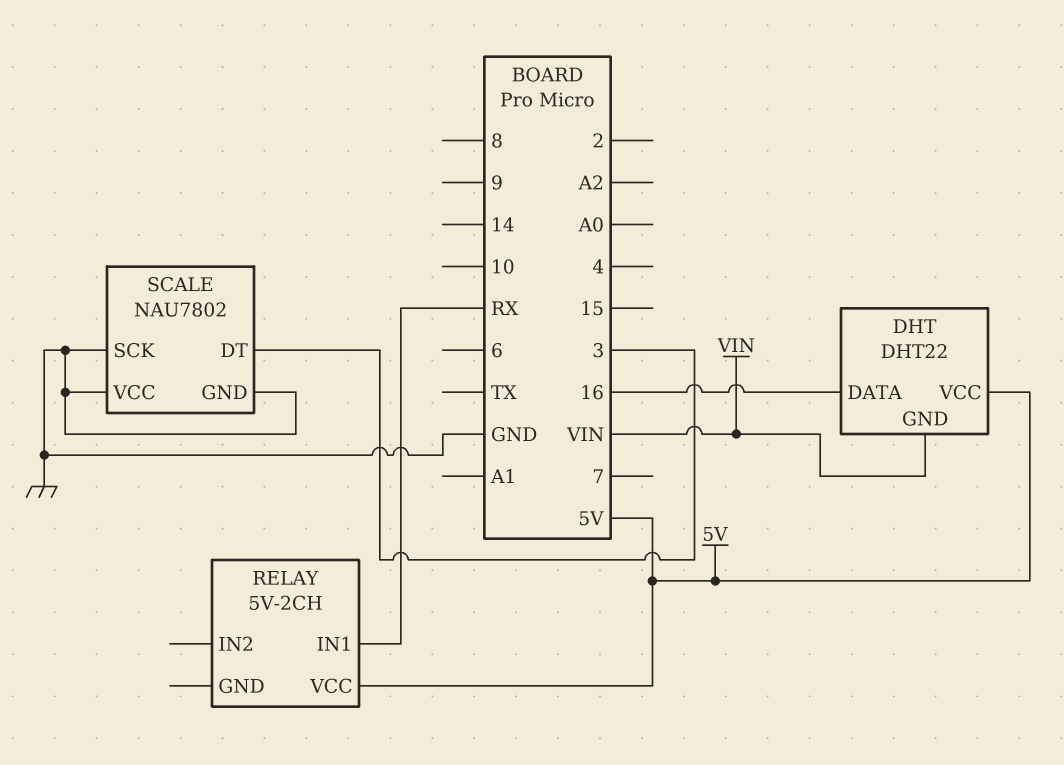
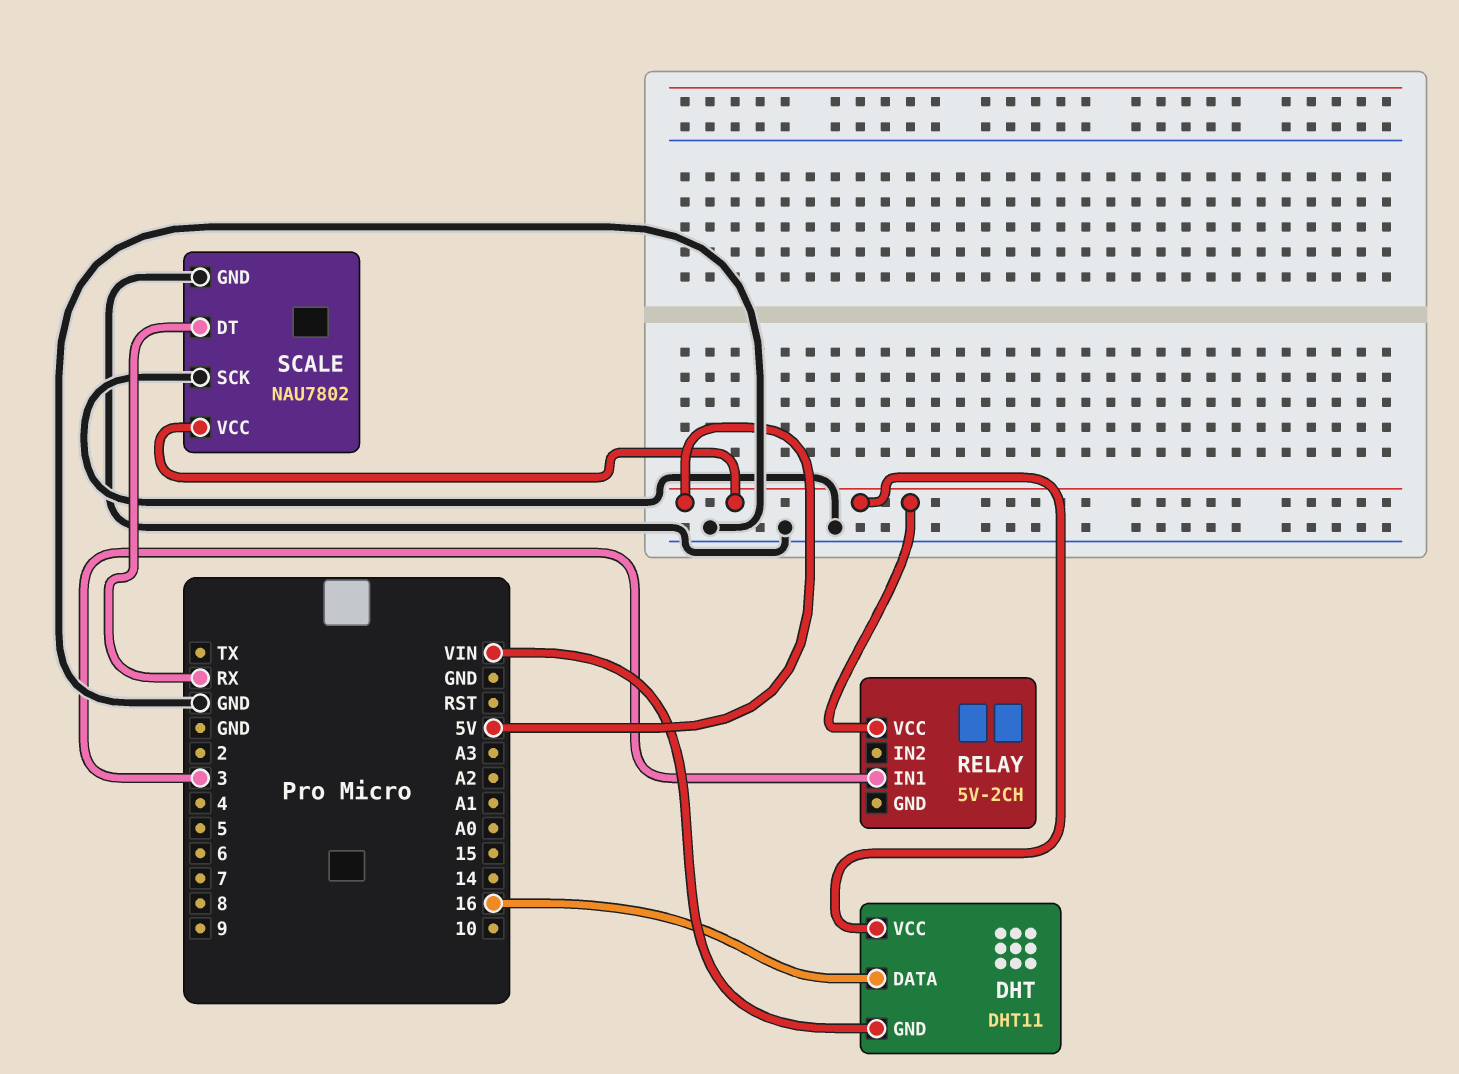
DHT: DHT22 -> DHT11
RELAY pin IN1: RX -> 3
SCALE pin DT: 3 -> RX
SCALE pin VCC: GND -> 5V

